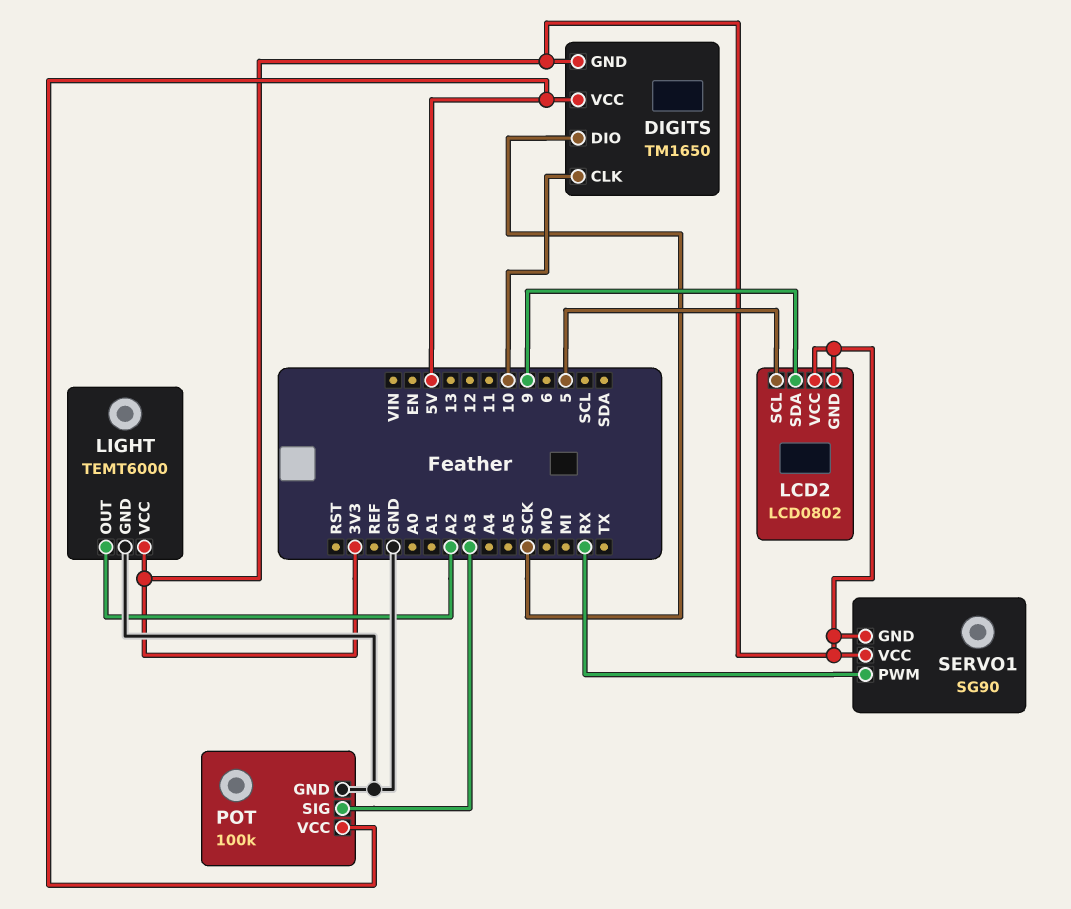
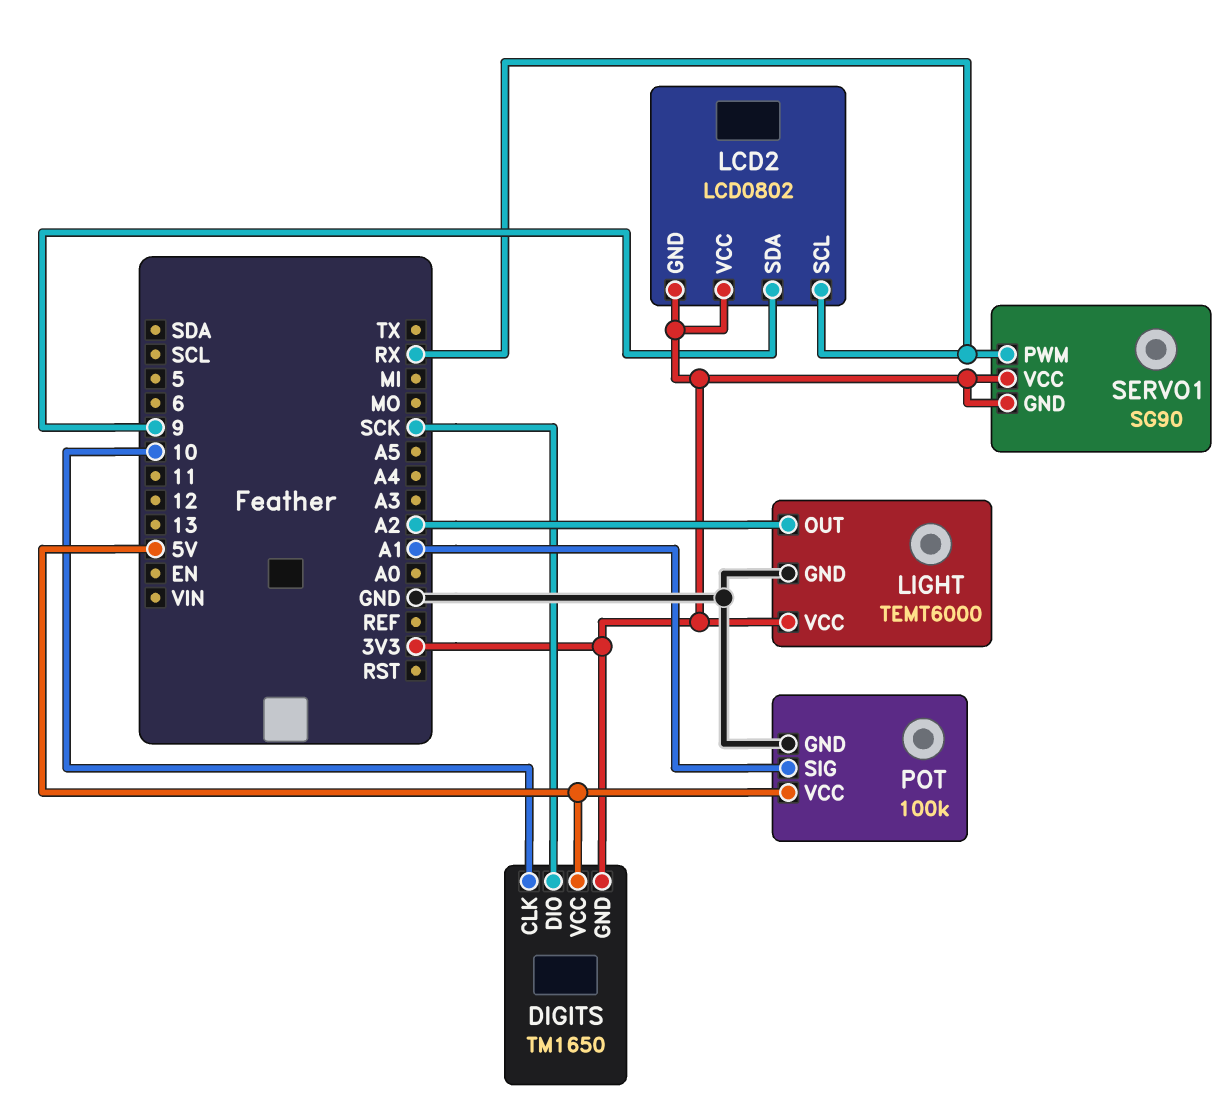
LCD2 pin SCL: 5 -> RX
POT pin SIG: A3 -> A1

